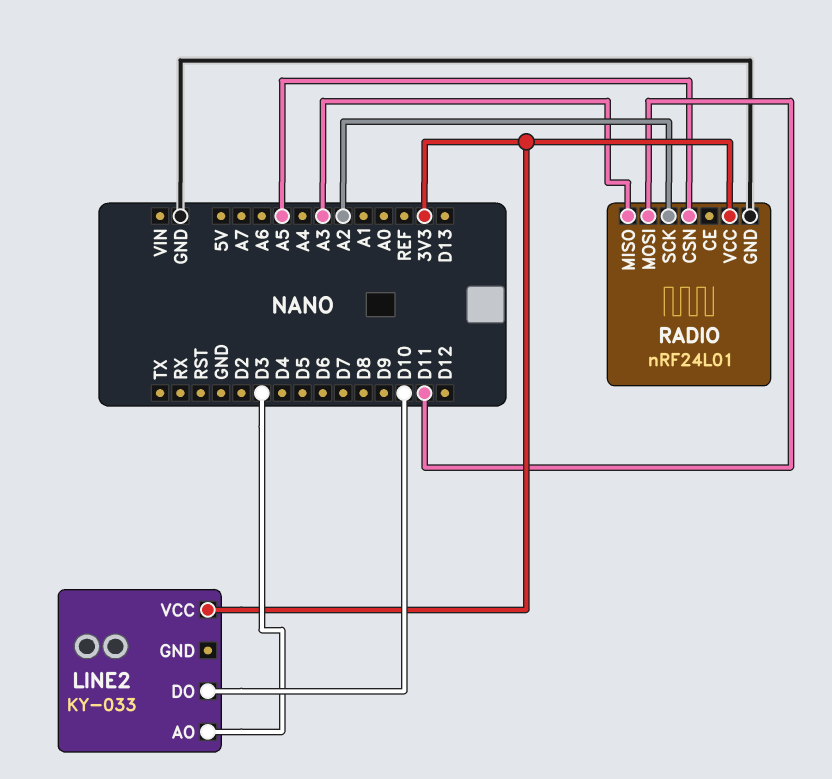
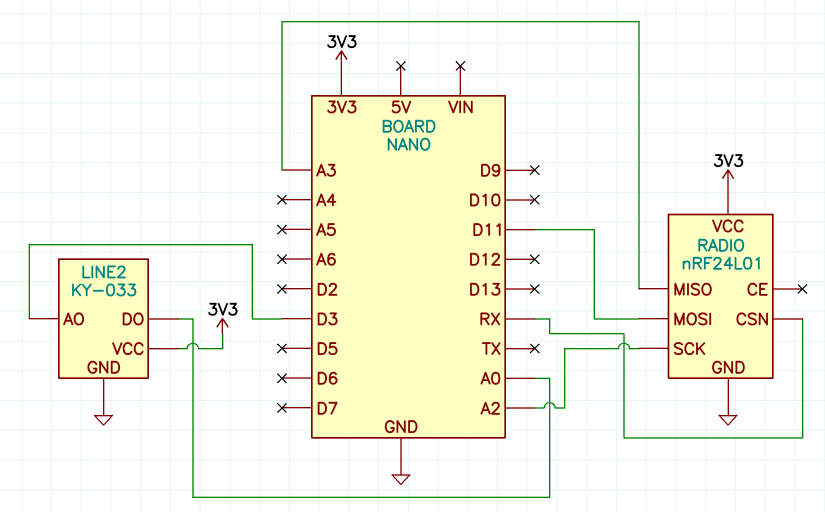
LINE2 pin DO: D10 -> A0
LINE2 pin GND: none -> GND
RADIO pin CSN: A5 -> RX

